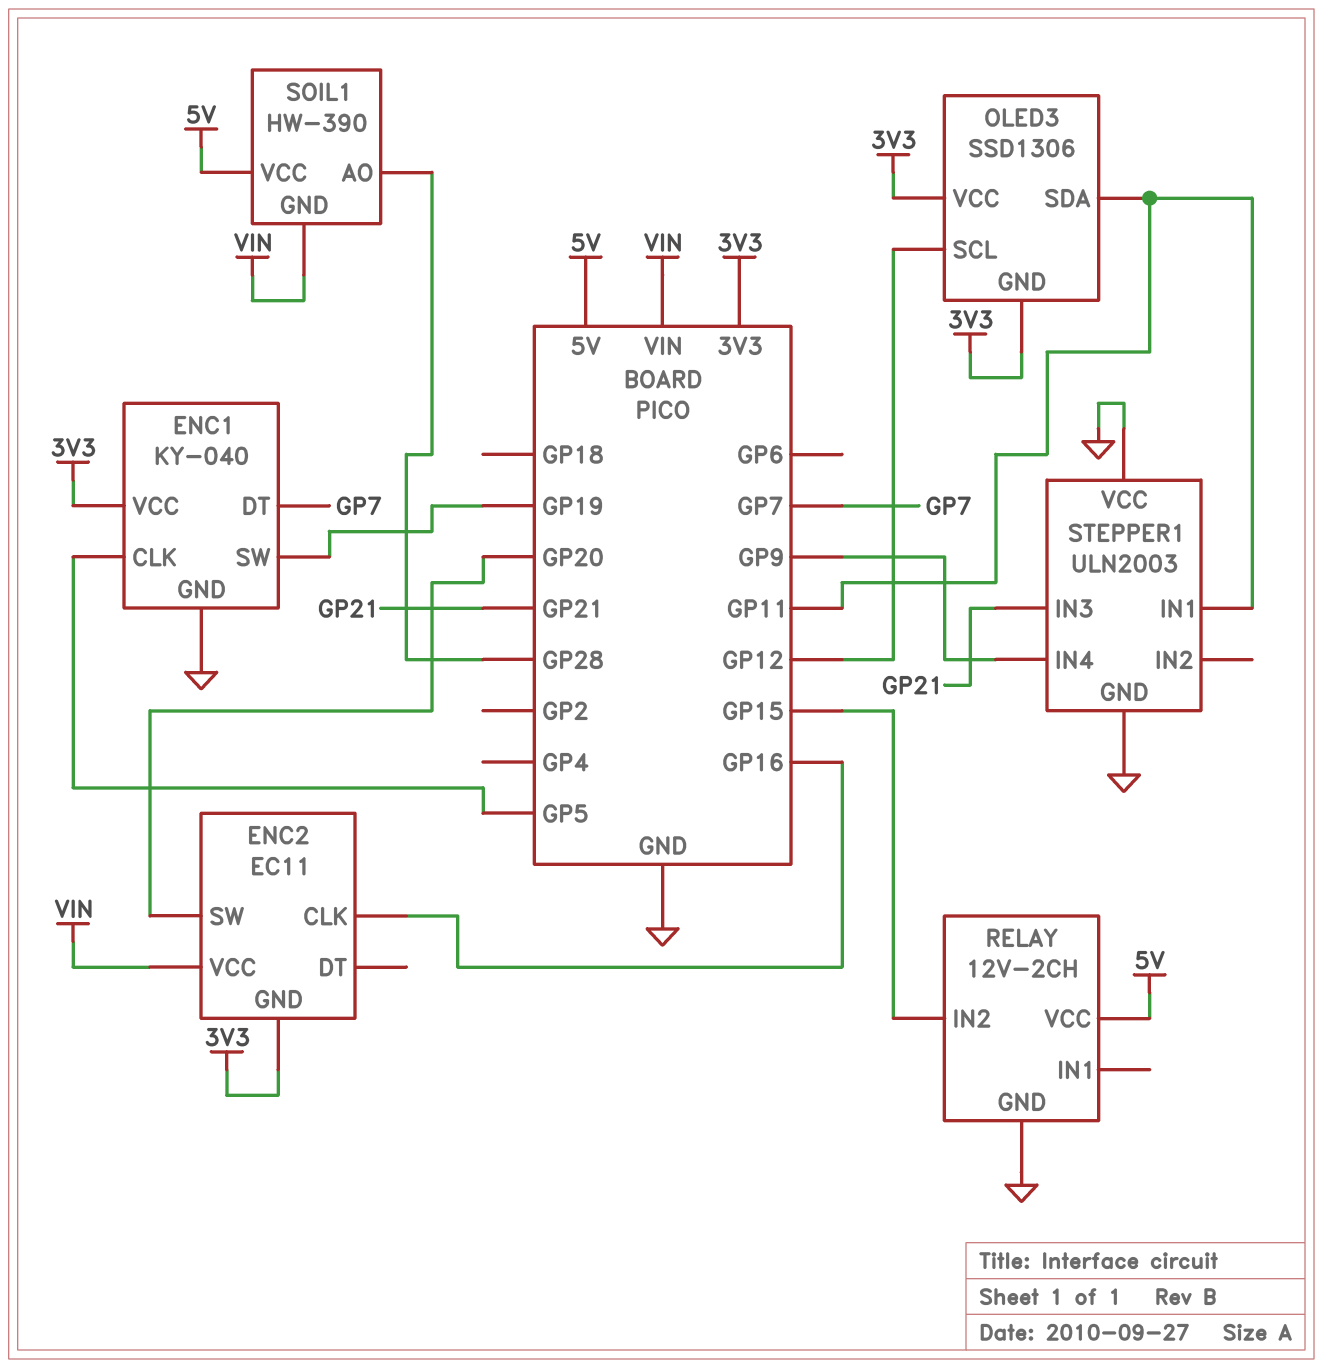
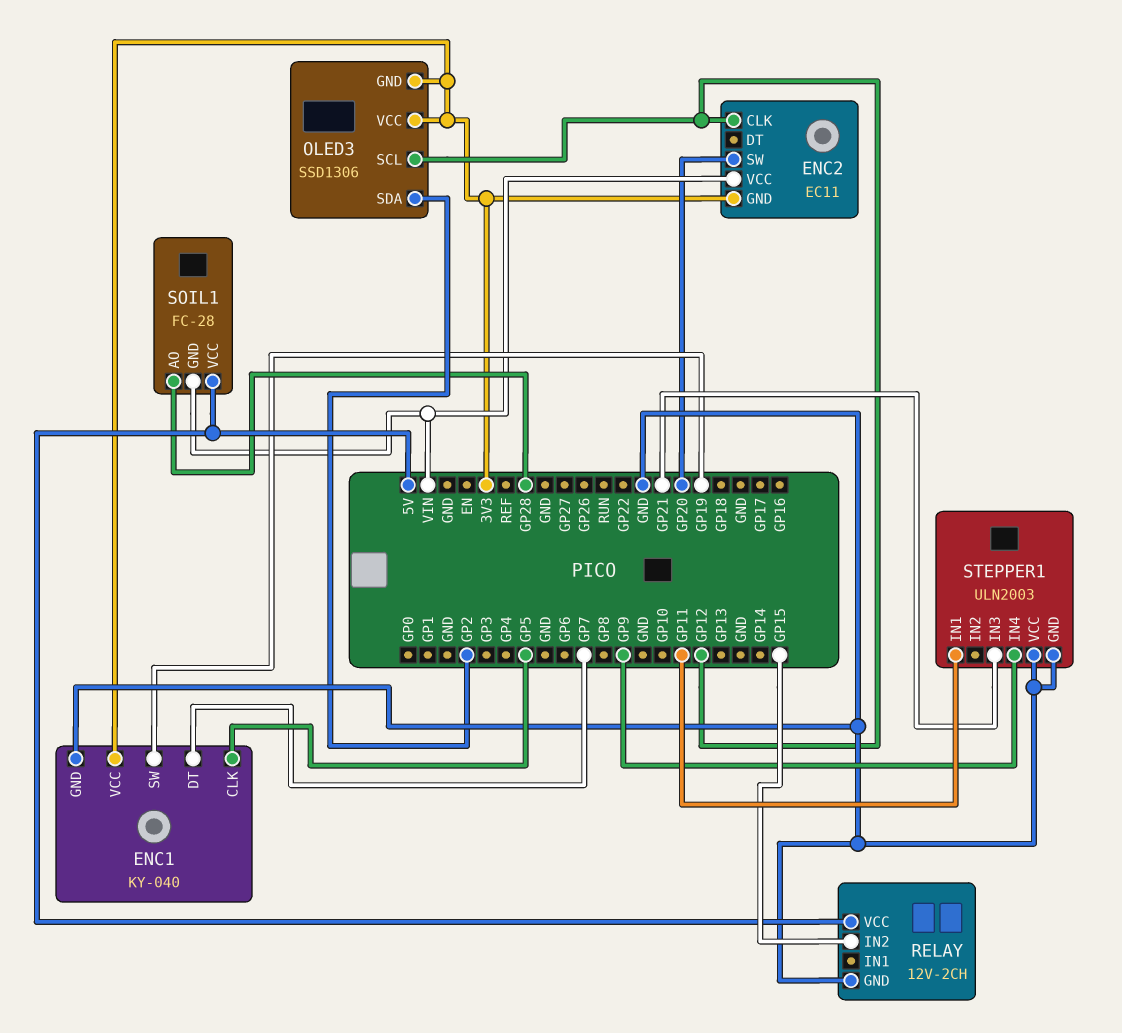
ENC2 pin CLK: GP16 -> GP12
OLED3 pin SDA: GP11 -> GP2
SOIL1: HW-390 -> FC-28

